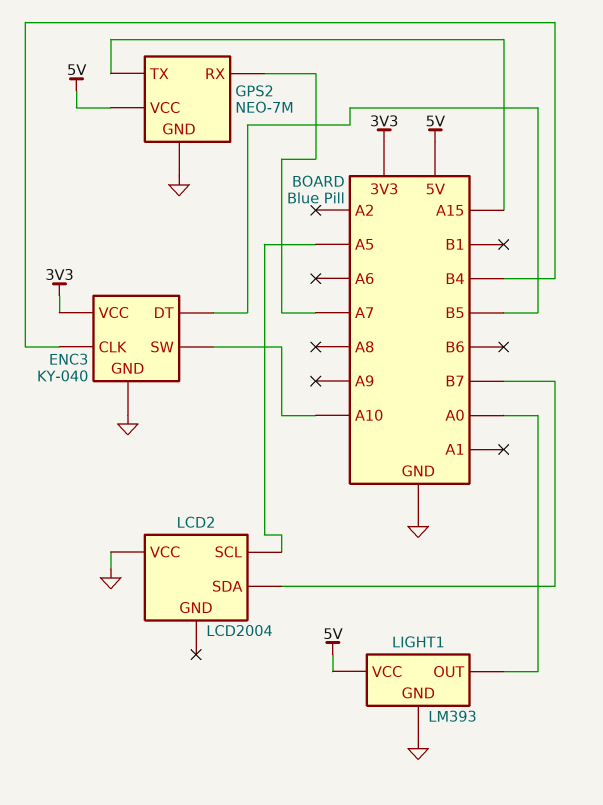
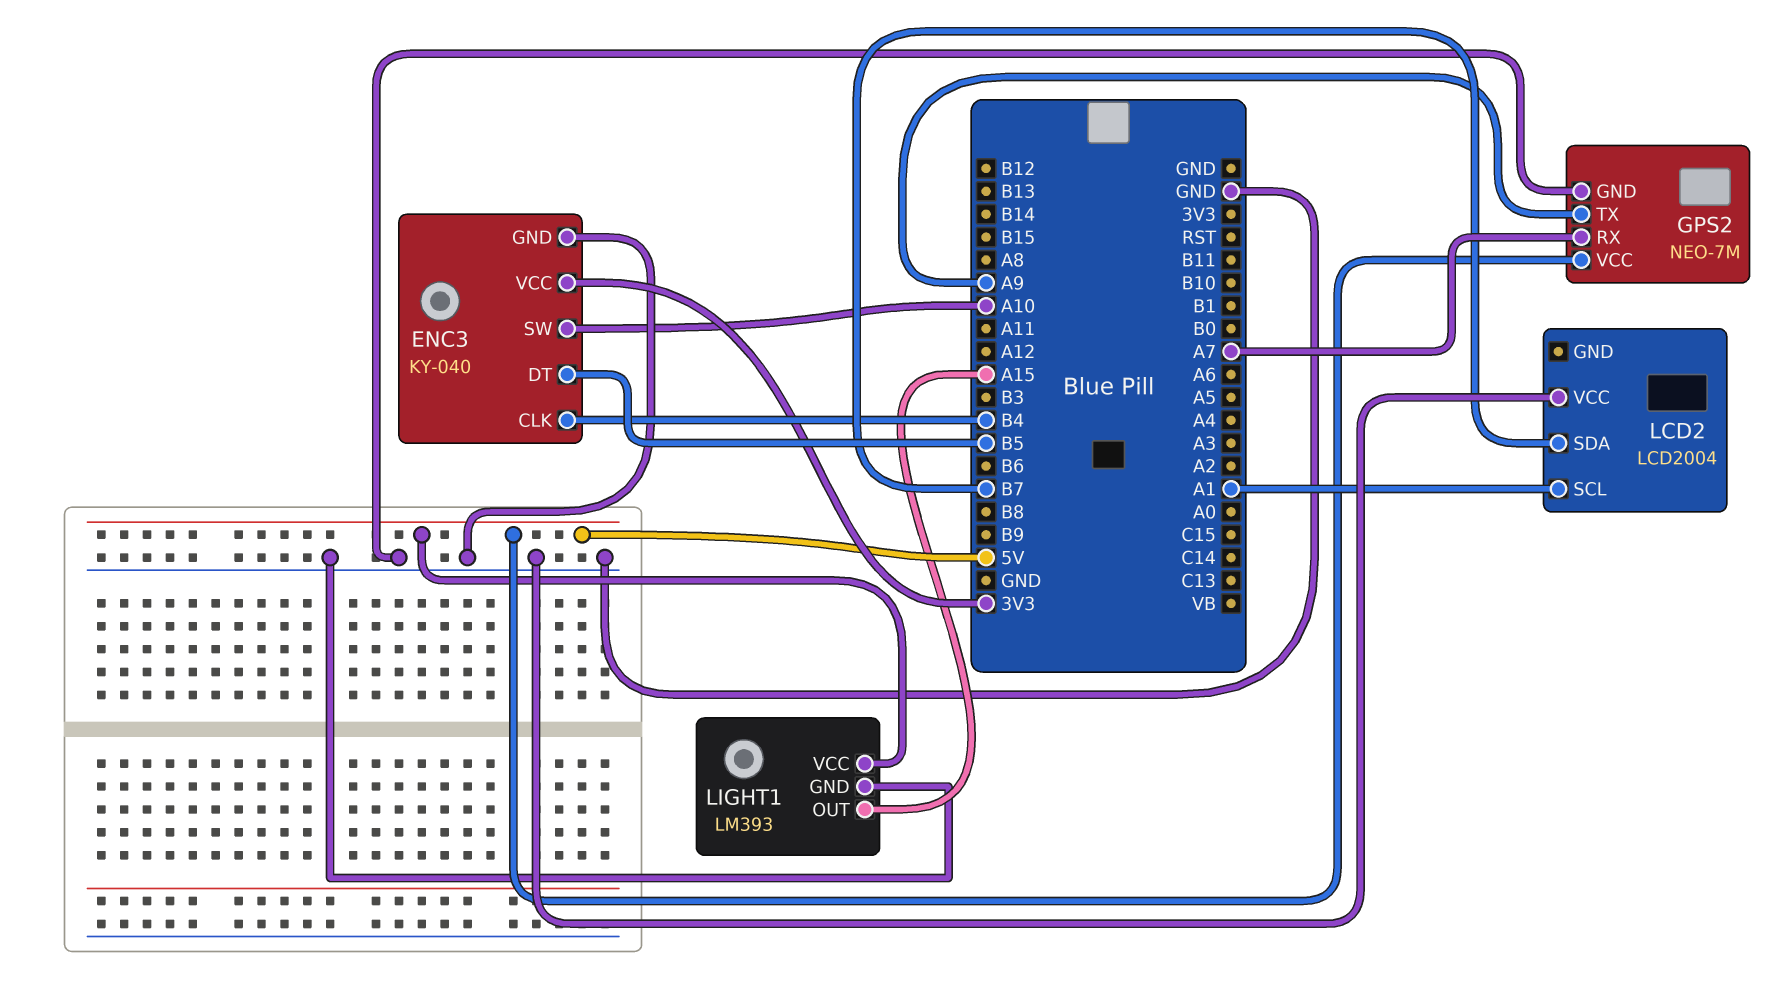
GPS2 pin TX: A15 -> A9
LCD2 pin SCL: A5 -> A1
LIGHT1 pin OUT: A0 -> A15

